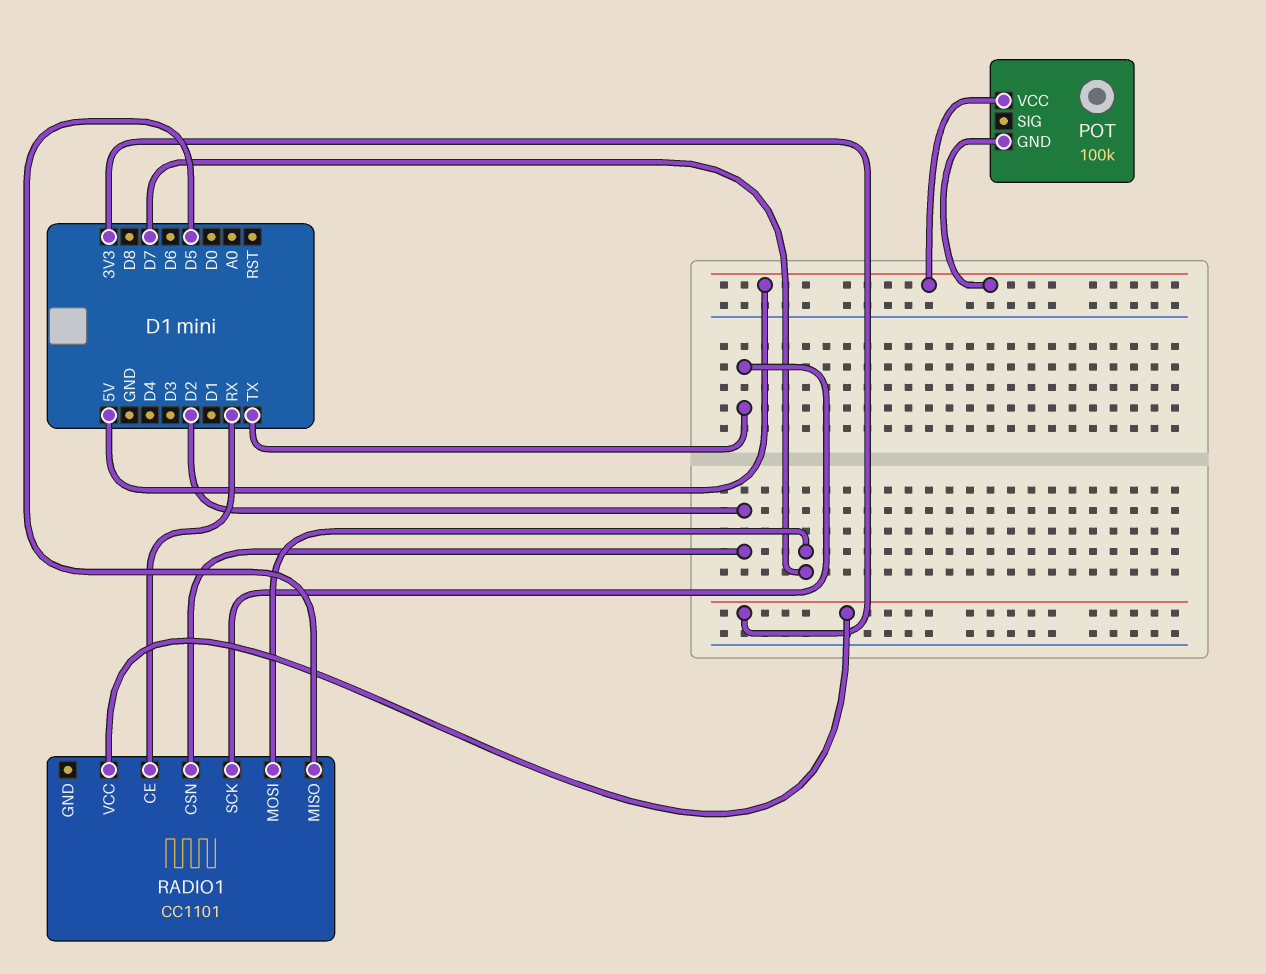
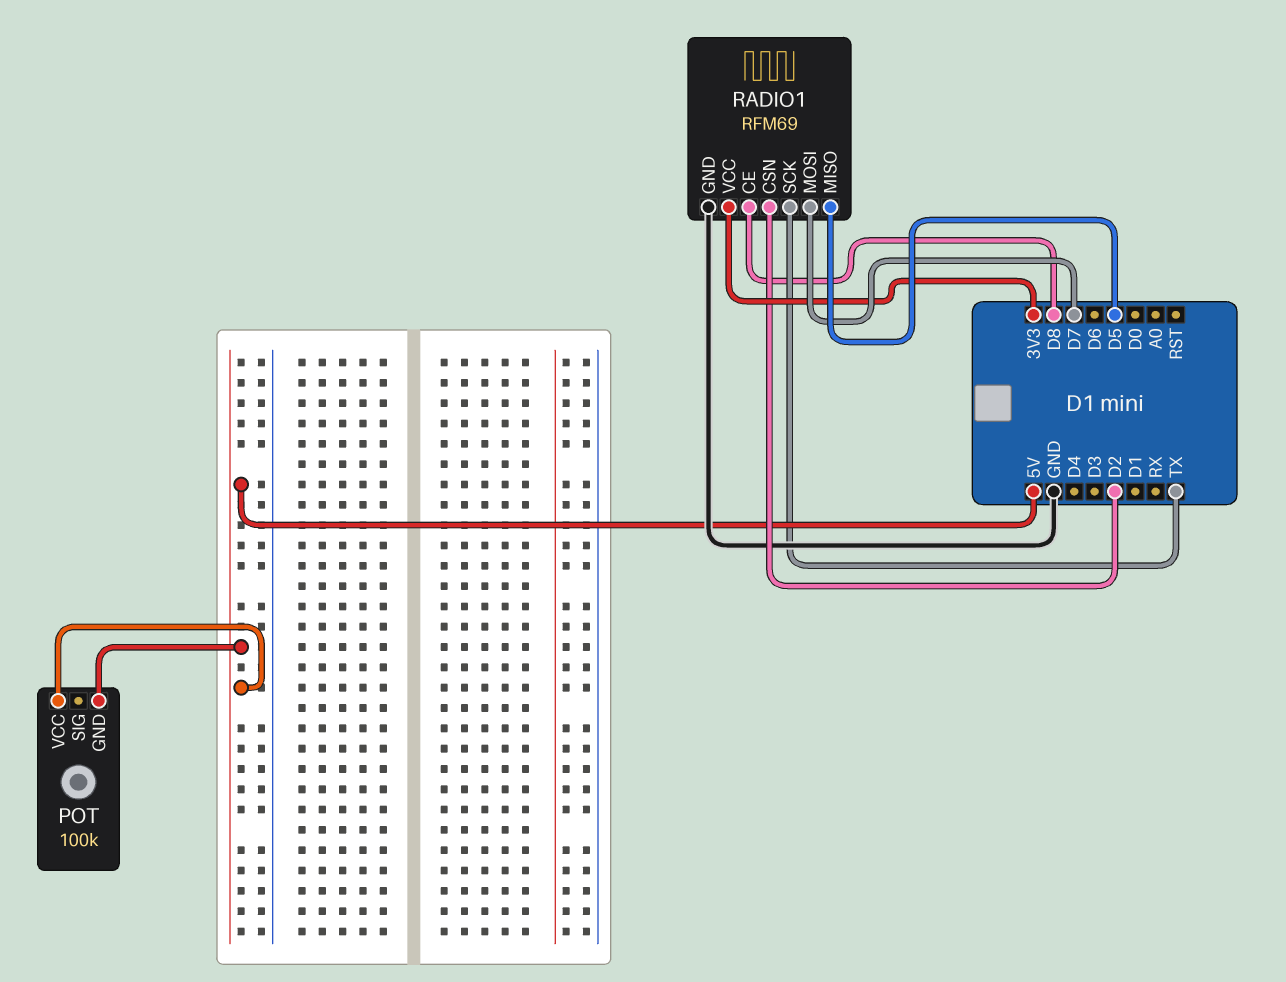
RADIO1: CC1101 -> RFM69
RADIO1 pin CE: RX -> D8
RADIO1 pin GND: none -> GND

